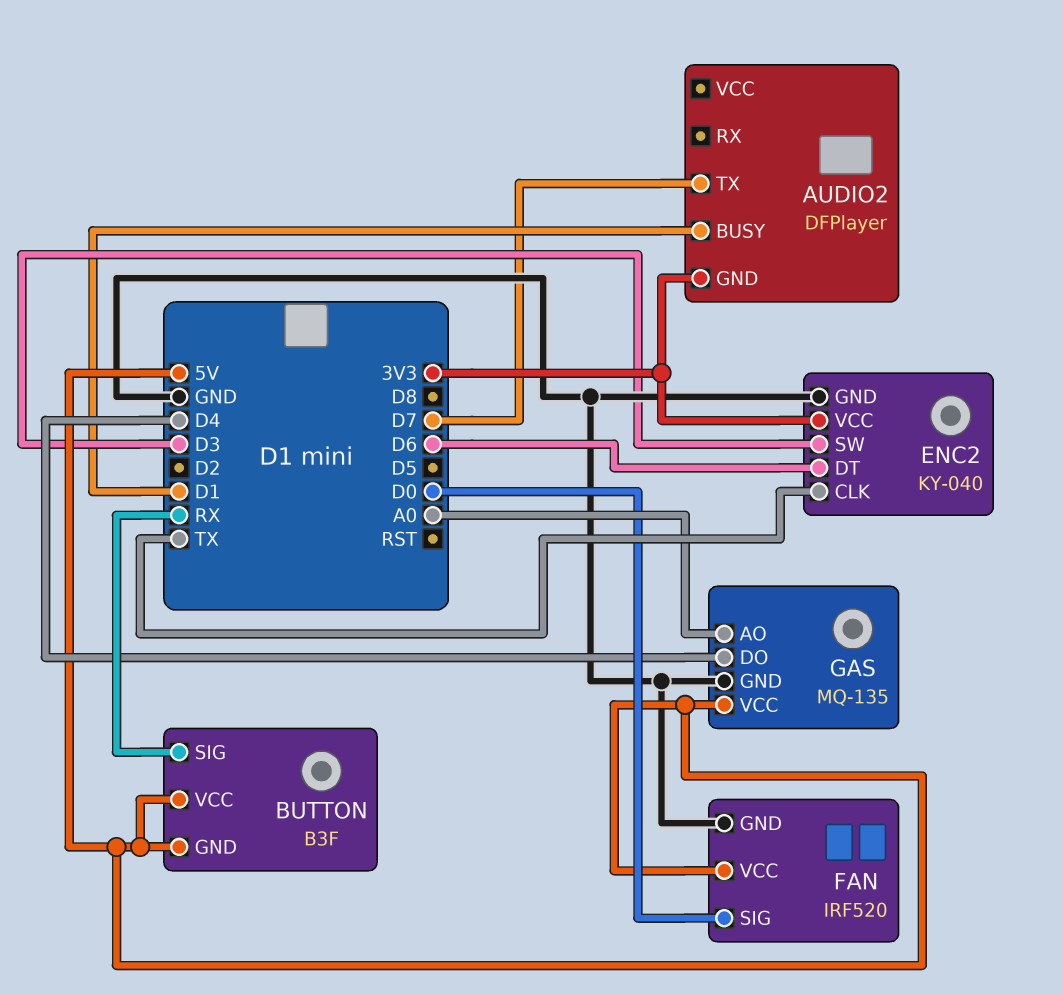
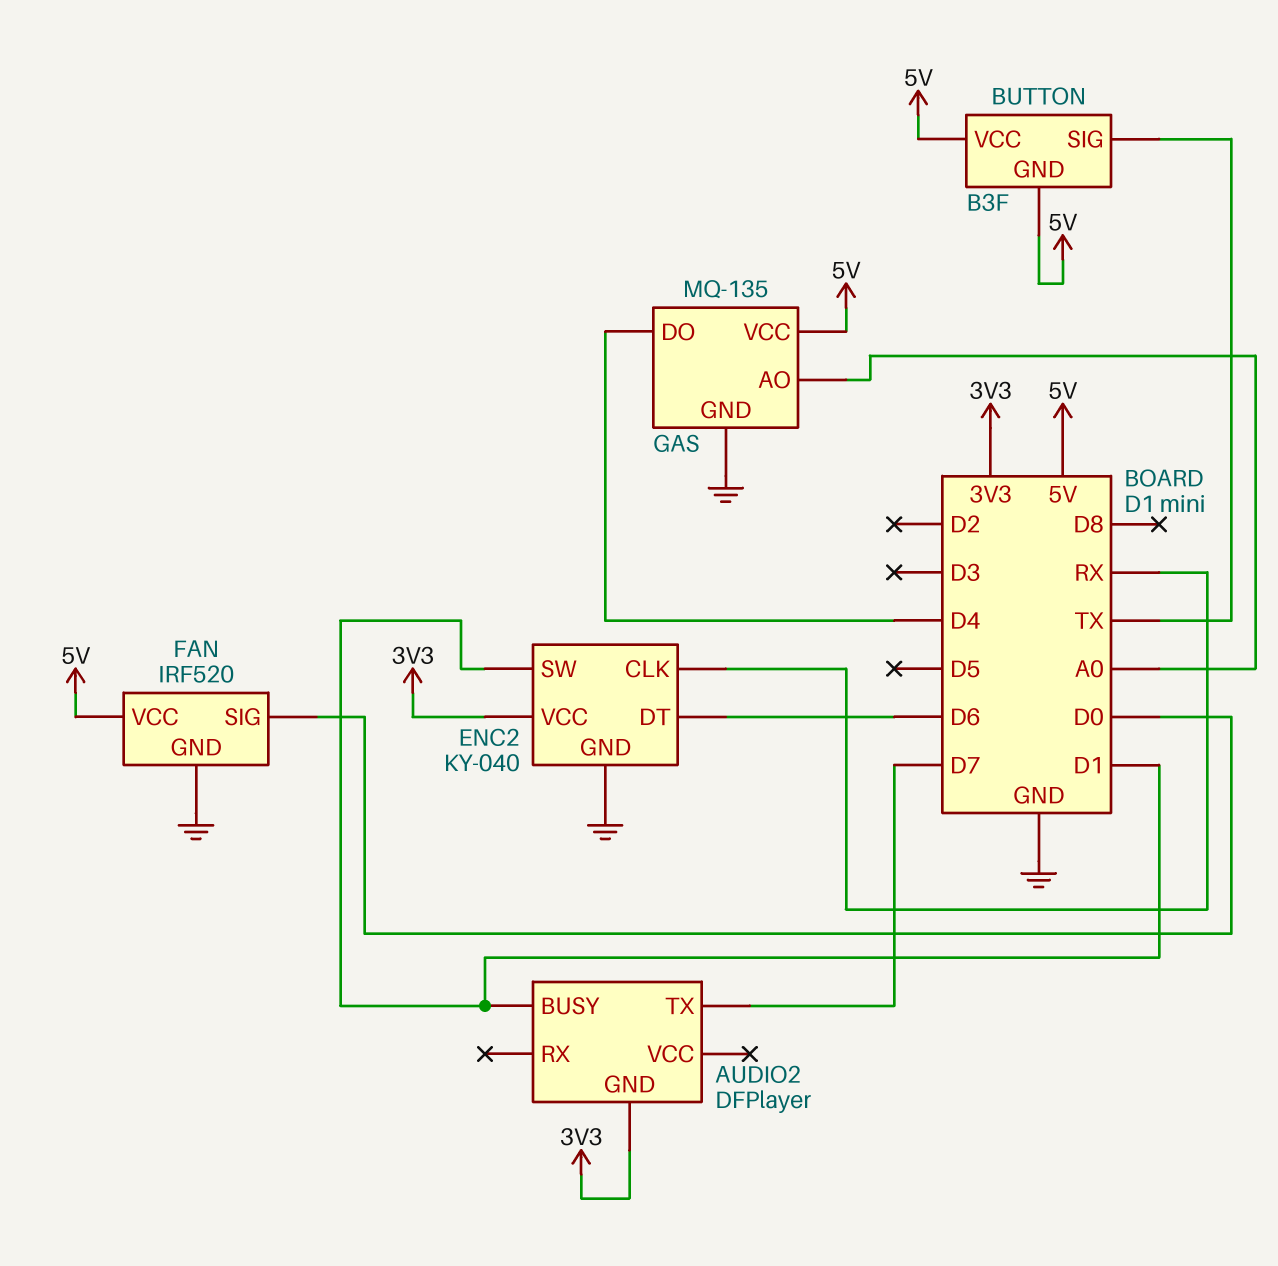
BUTTON pin SIG: RX -> TX
ENC2 pin CLK: TX -> RX
ENC2 pin SW: D3 -> D1

